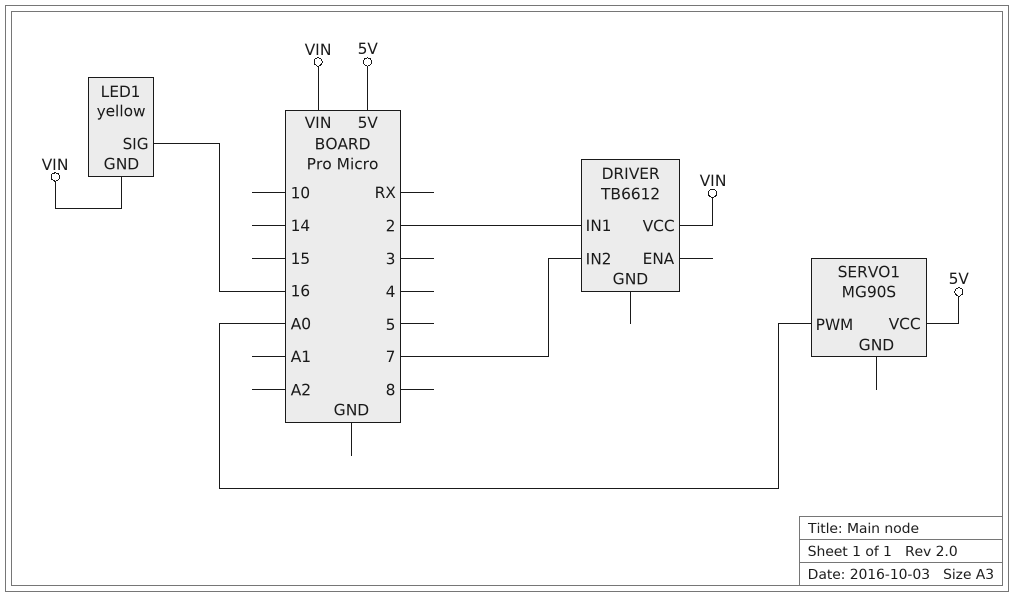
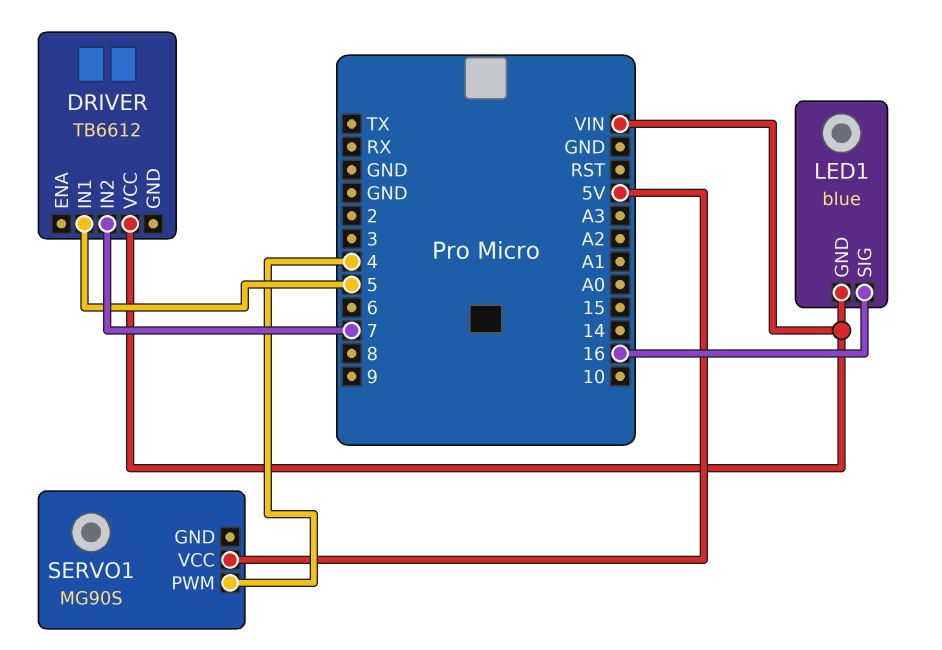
DRIVER pin IN1: 2 -> 5
LED1: yellow -> blue
SERVO1 pin PWM: A0 -> 4

